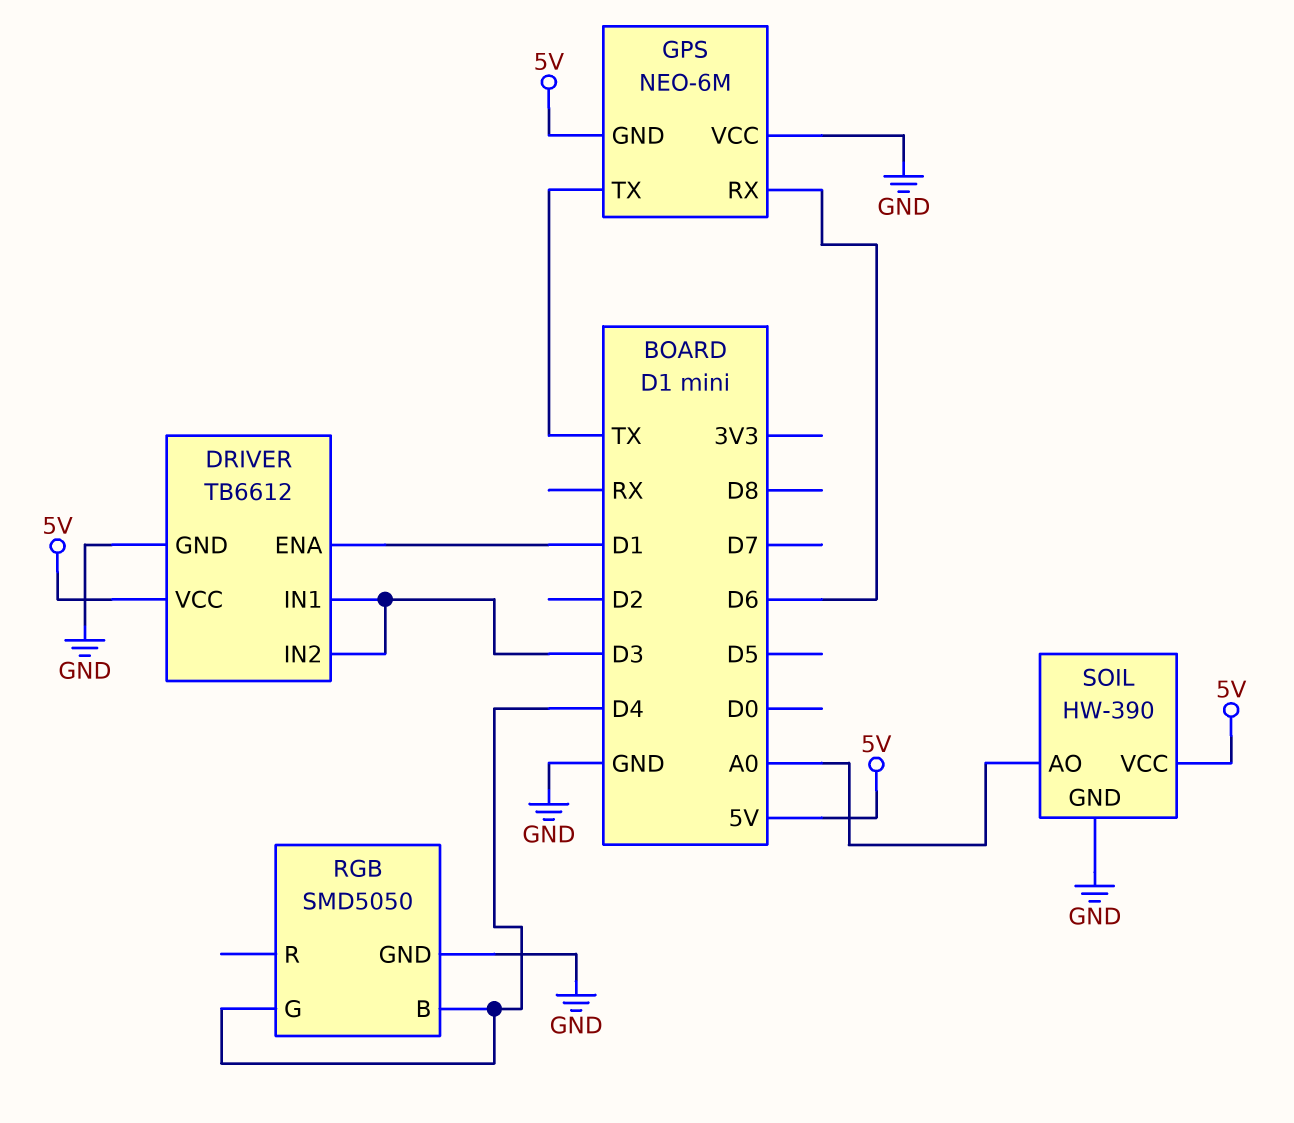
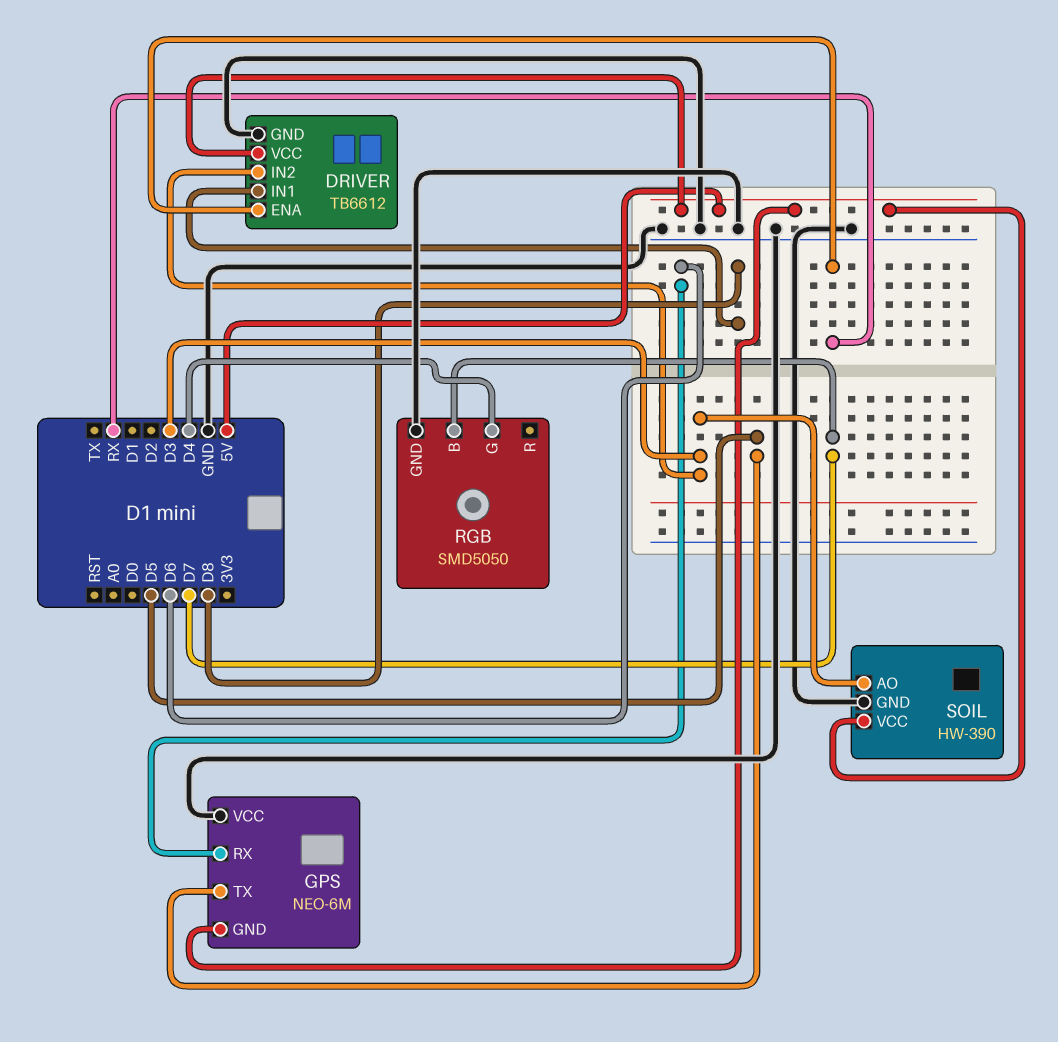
DRIVER pin ENA: D1 -> RX
DRIVER pin IN1: D3 -> D8
GPS pin TX: TX -> D5
RGB pin B: D4 -> D7
SOIL pin AO: A0 -> D3

